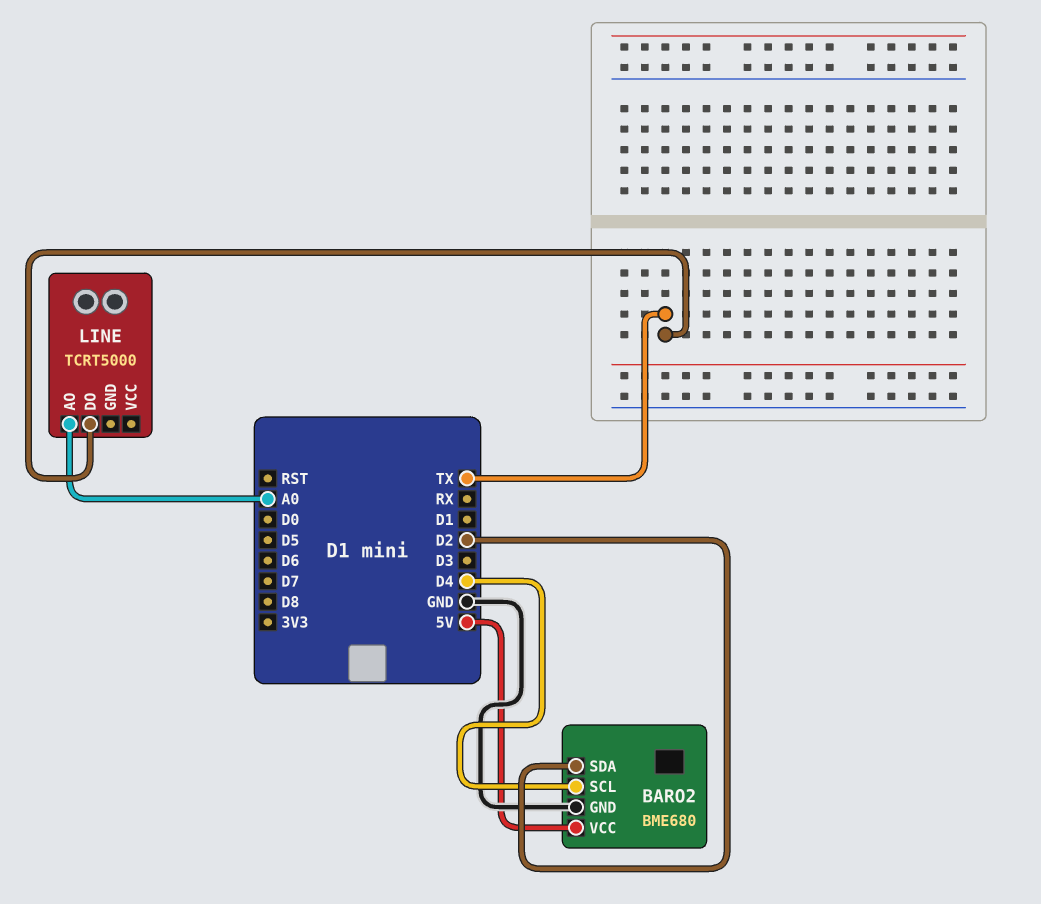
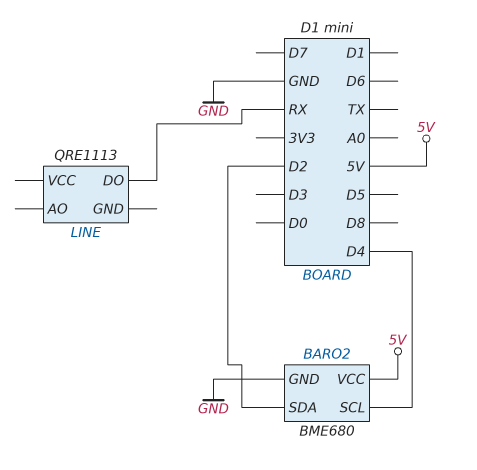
LINE: TCRT5000 -> QRE1113
LINE pin AO: A0 -> none
LINE pin DO: TX -> RX

